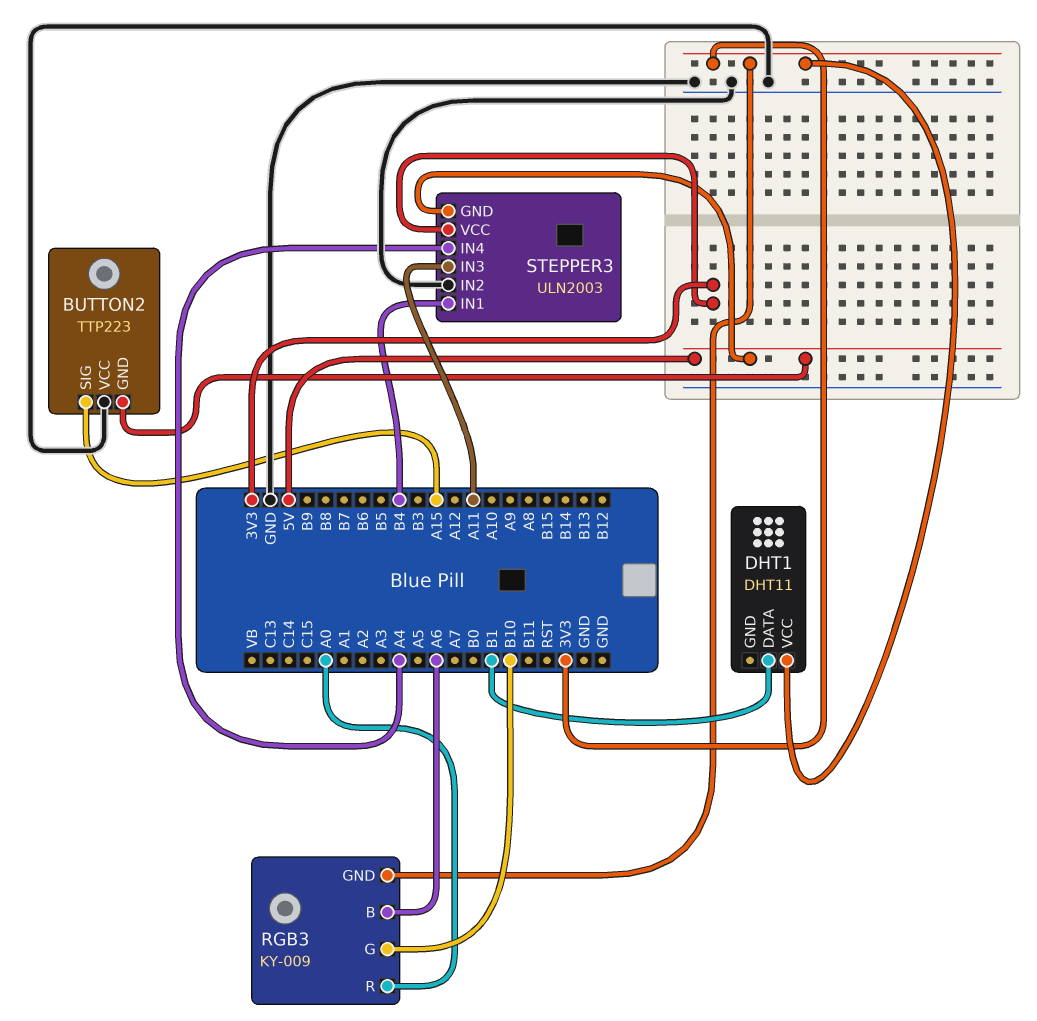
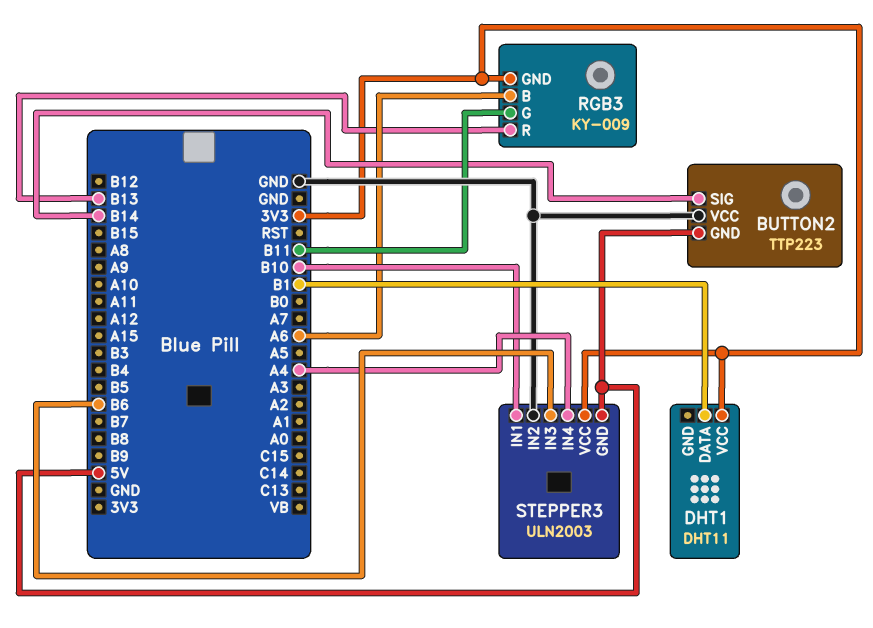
BUTTON2 pin SIG: A15 -> B14
RGB3 pin G: B10 -> B11
RGB3 pin R: A0 -> B13
STEPPER3 pin IN1: B4 -> B10
STEPPER3 pin IN3: A11 -> B6

